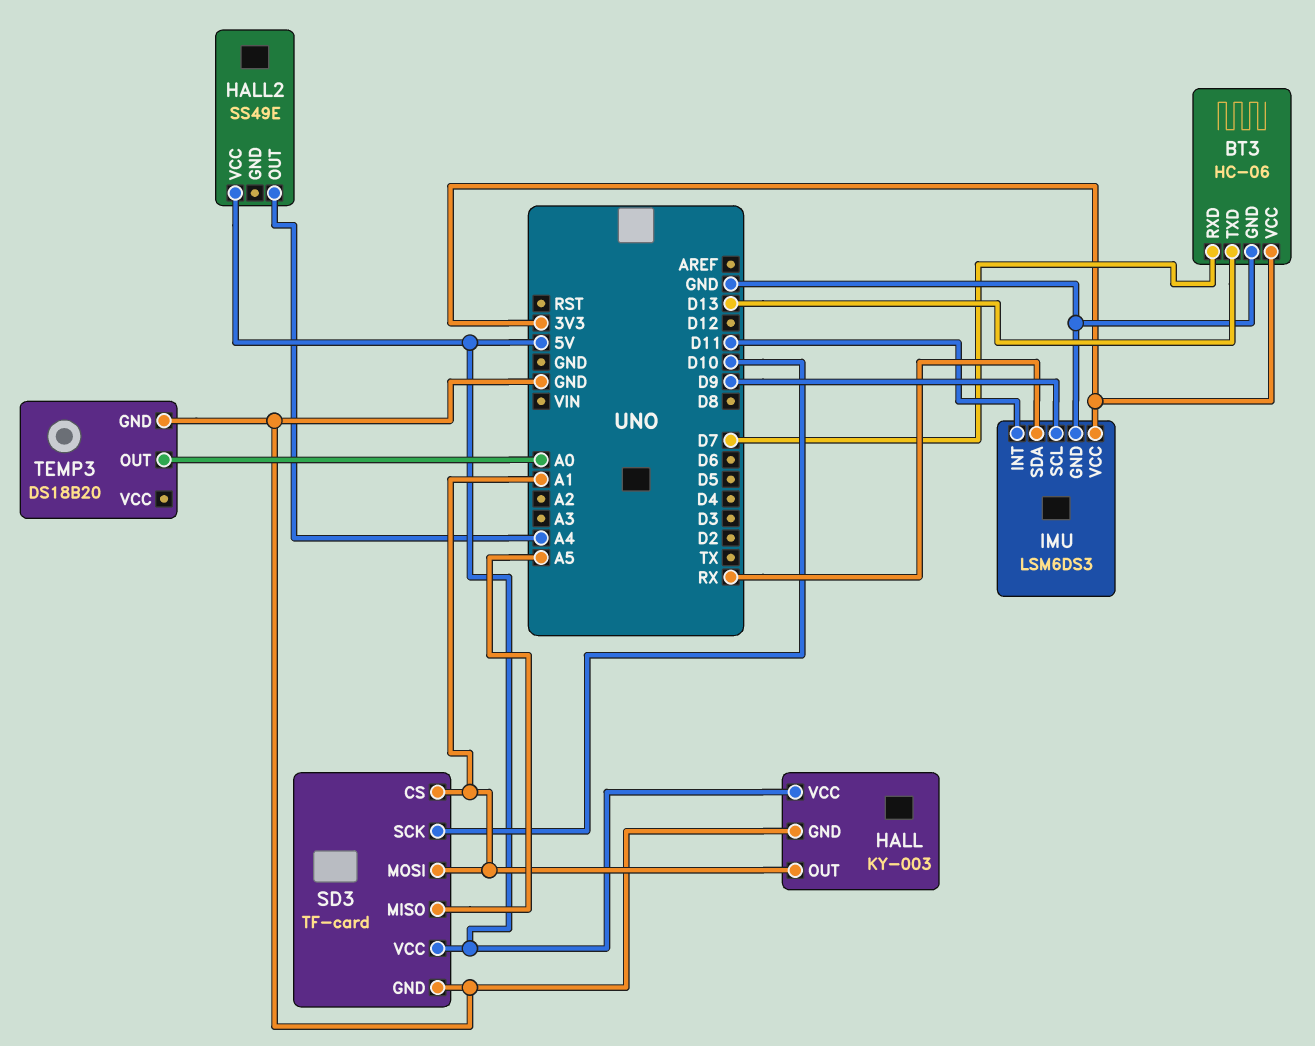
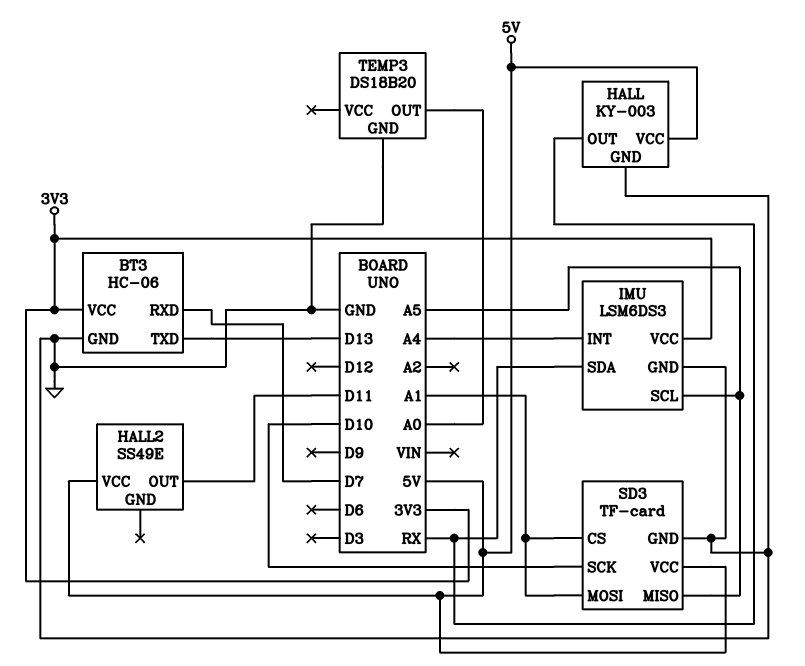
HALL pin OUT: A1 -> RX
HALL2 pin OUT: A4 -> D11
IMU pin INT: D11 -> A4
IMU pin SCL: D9 -> A5

